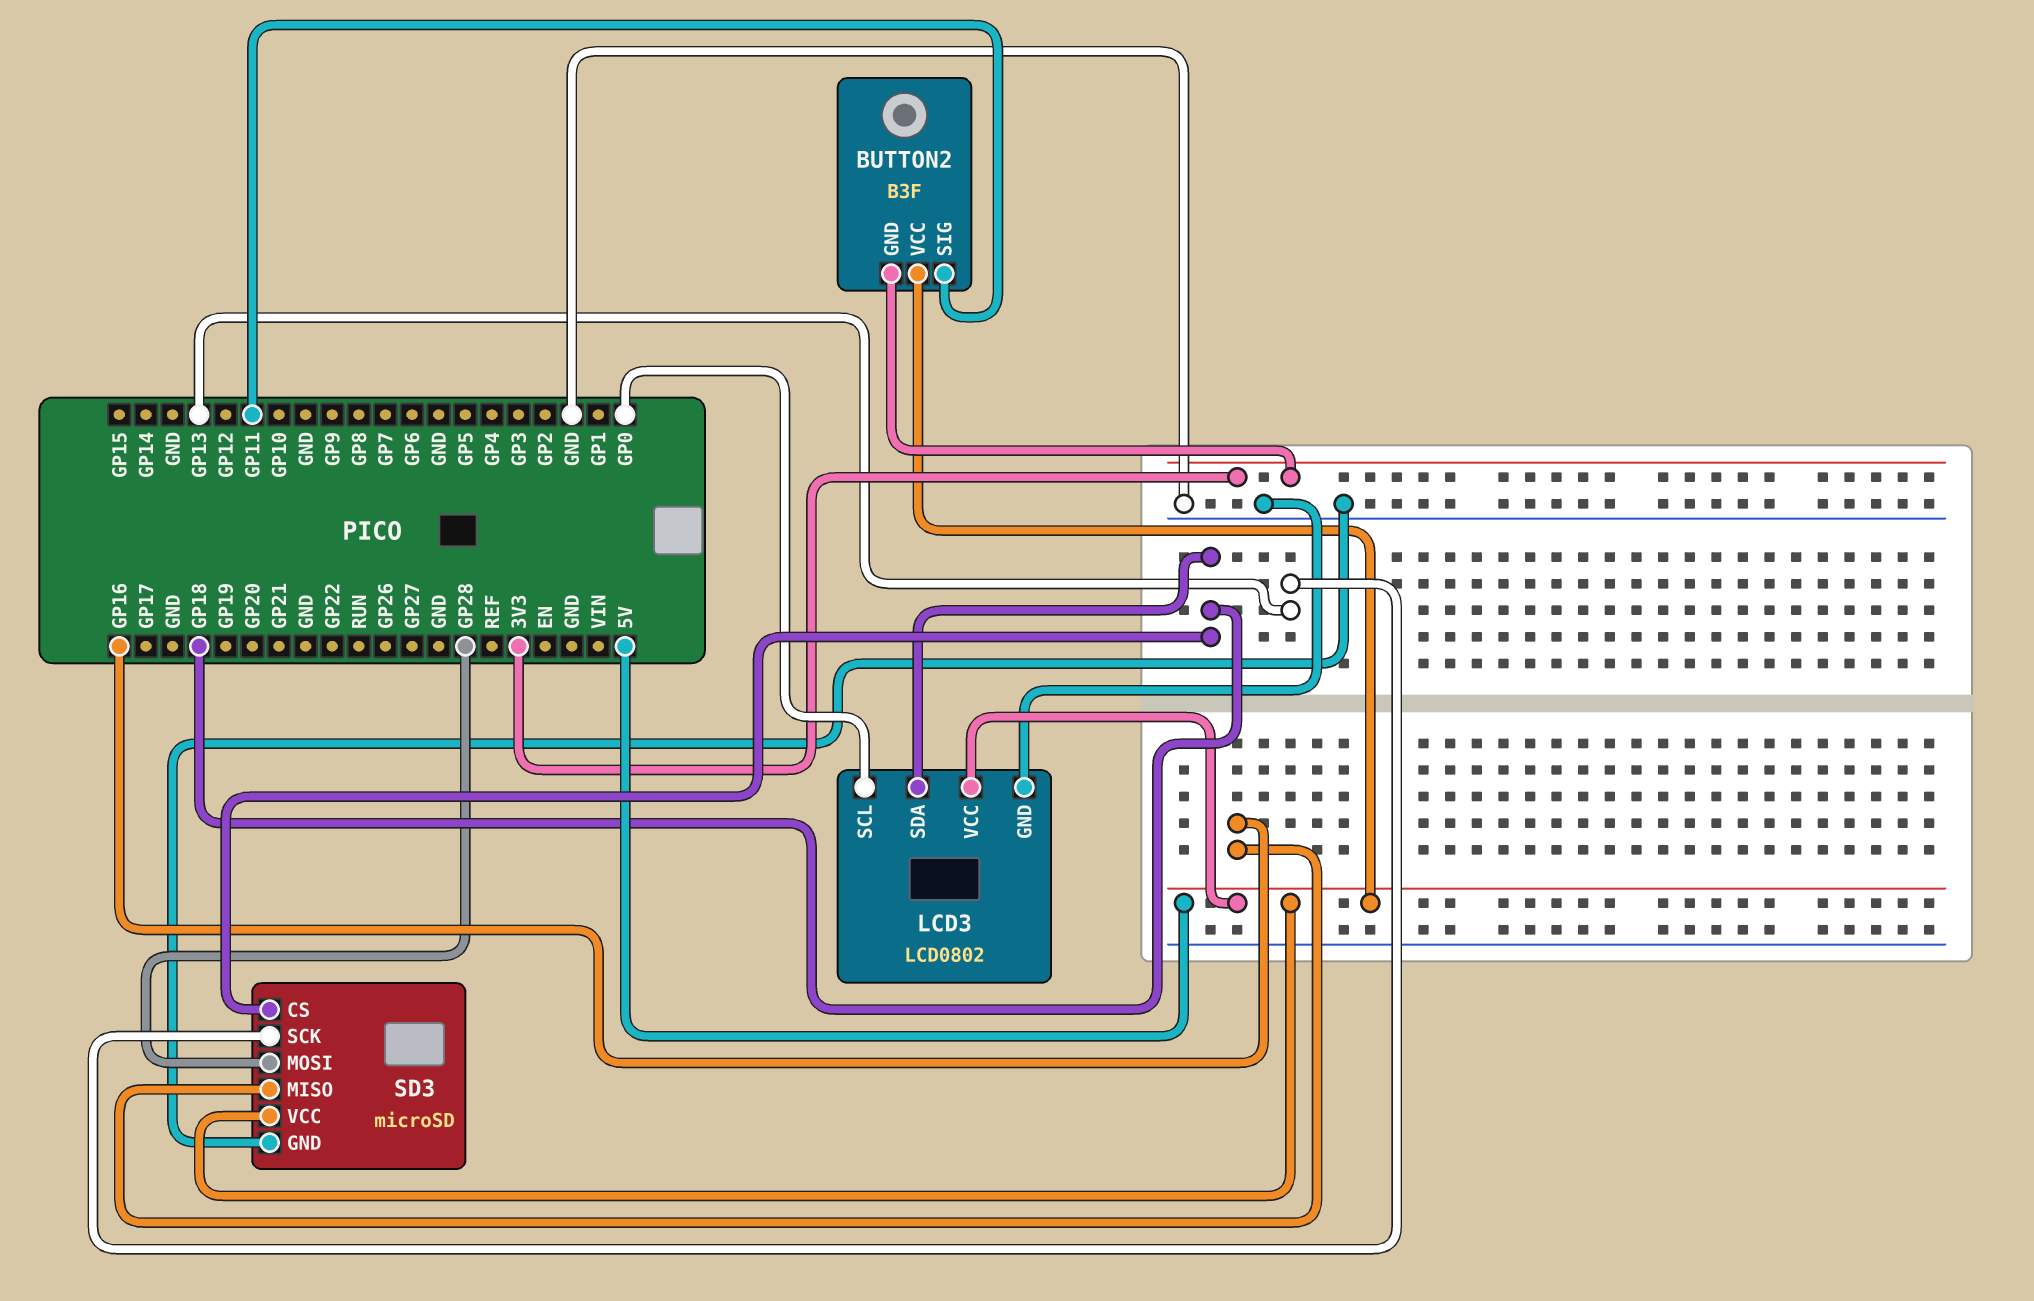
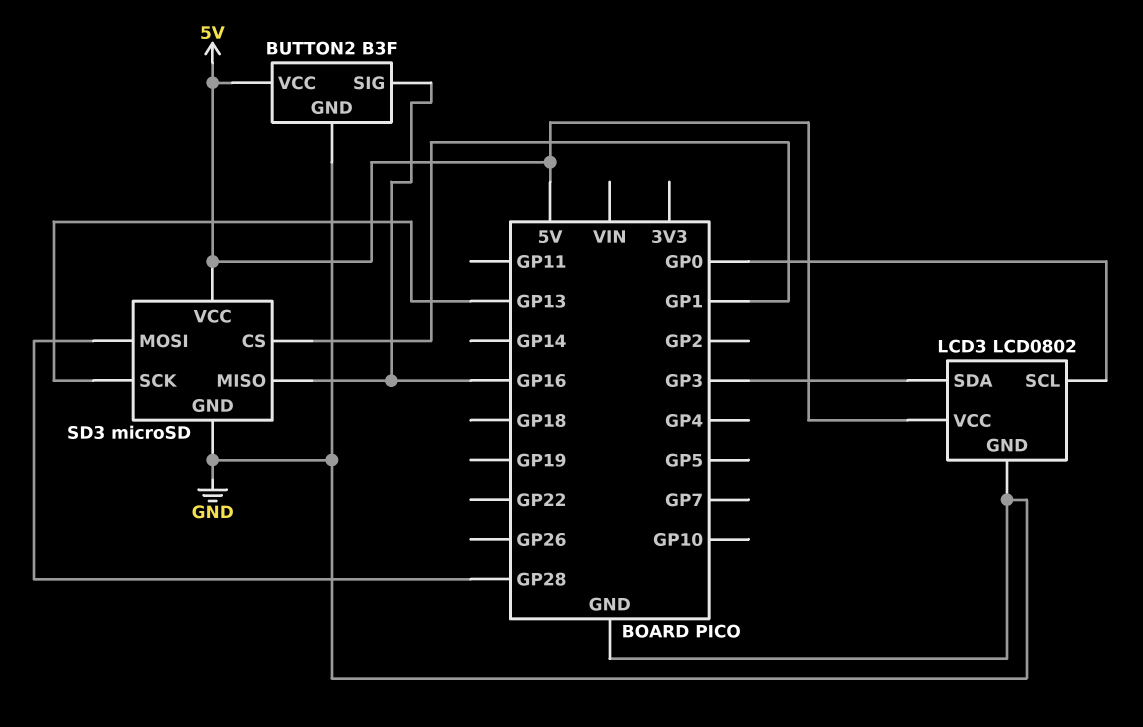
BUTTON2 pin GND: 3V3 -> GND
BUTTON2 pin SIG: GP11 -> GP16
LCD3 pin SDA: GP18 -> GP3
SD3 pin CS: GP18 -> GP1

